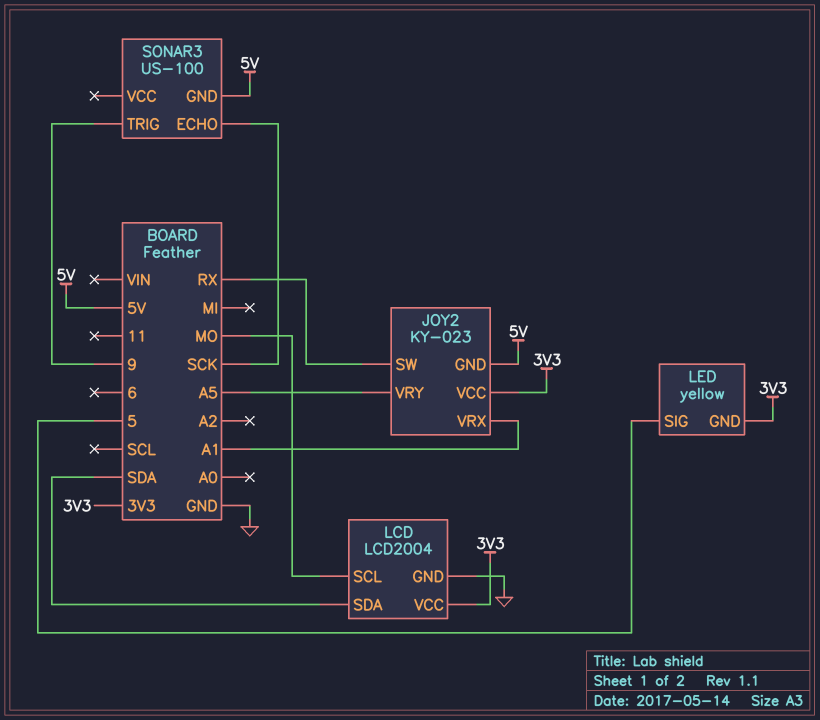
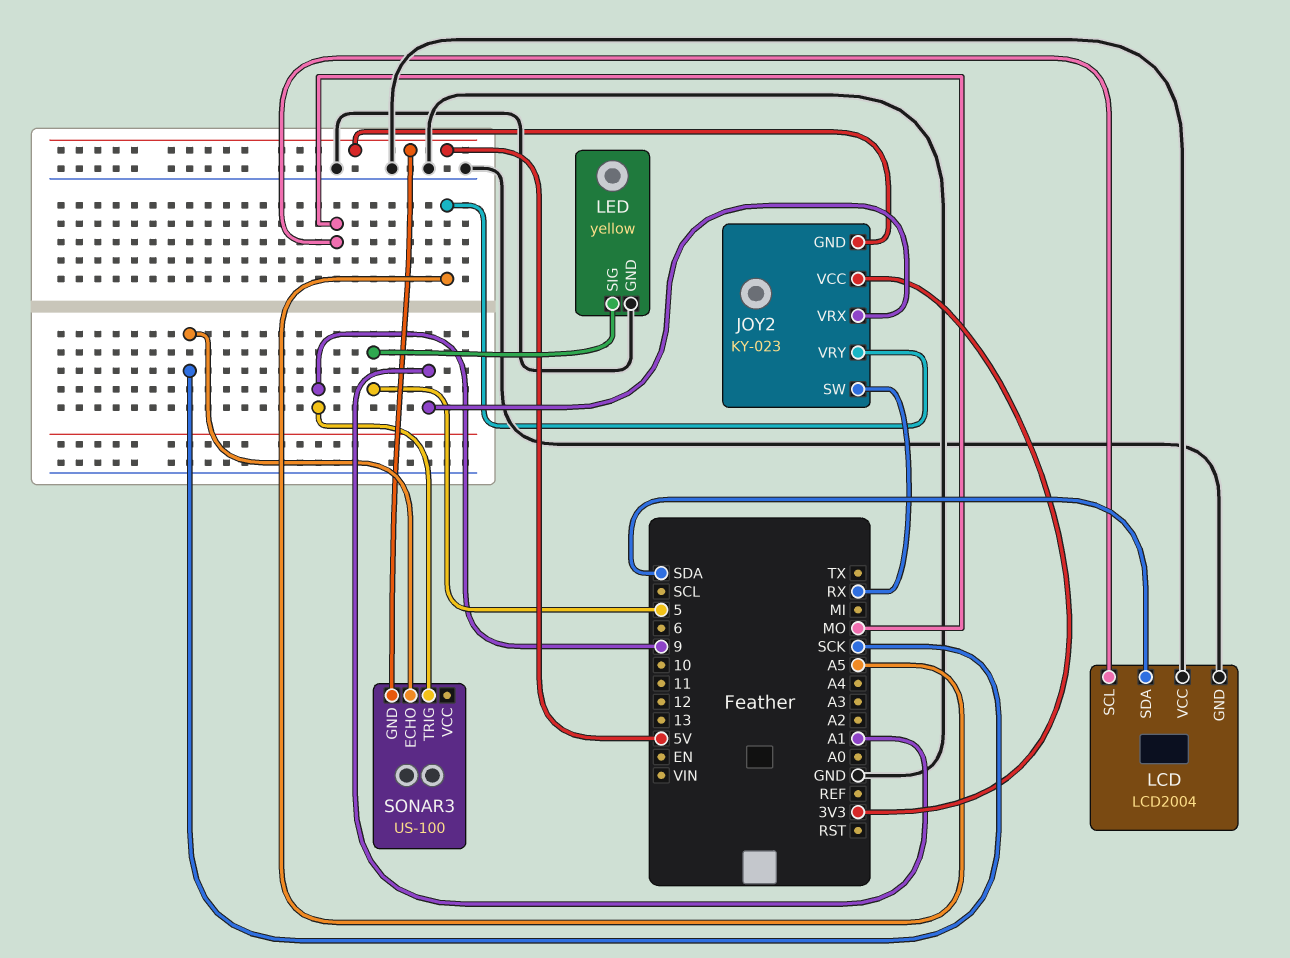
LCD pin VCC: 3V3 -> GND
LED pin GND: 3V3 -> GND

